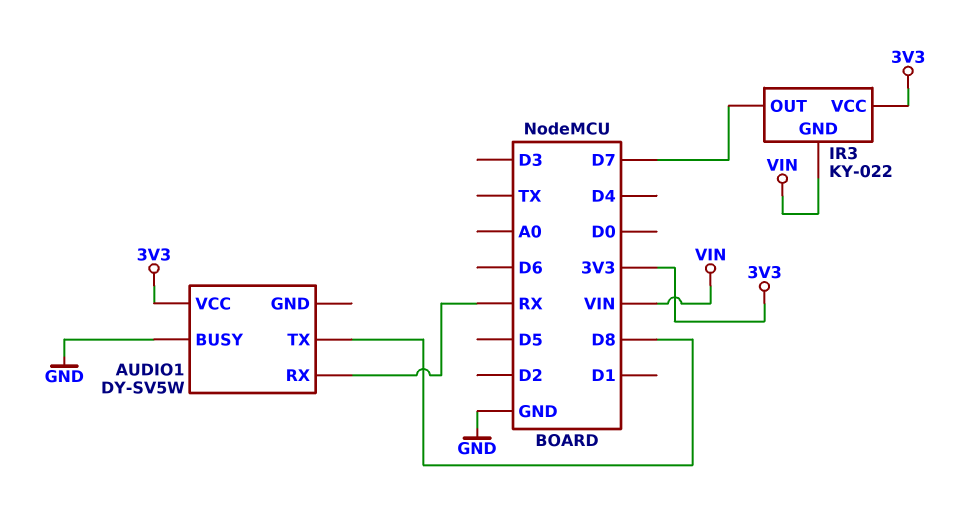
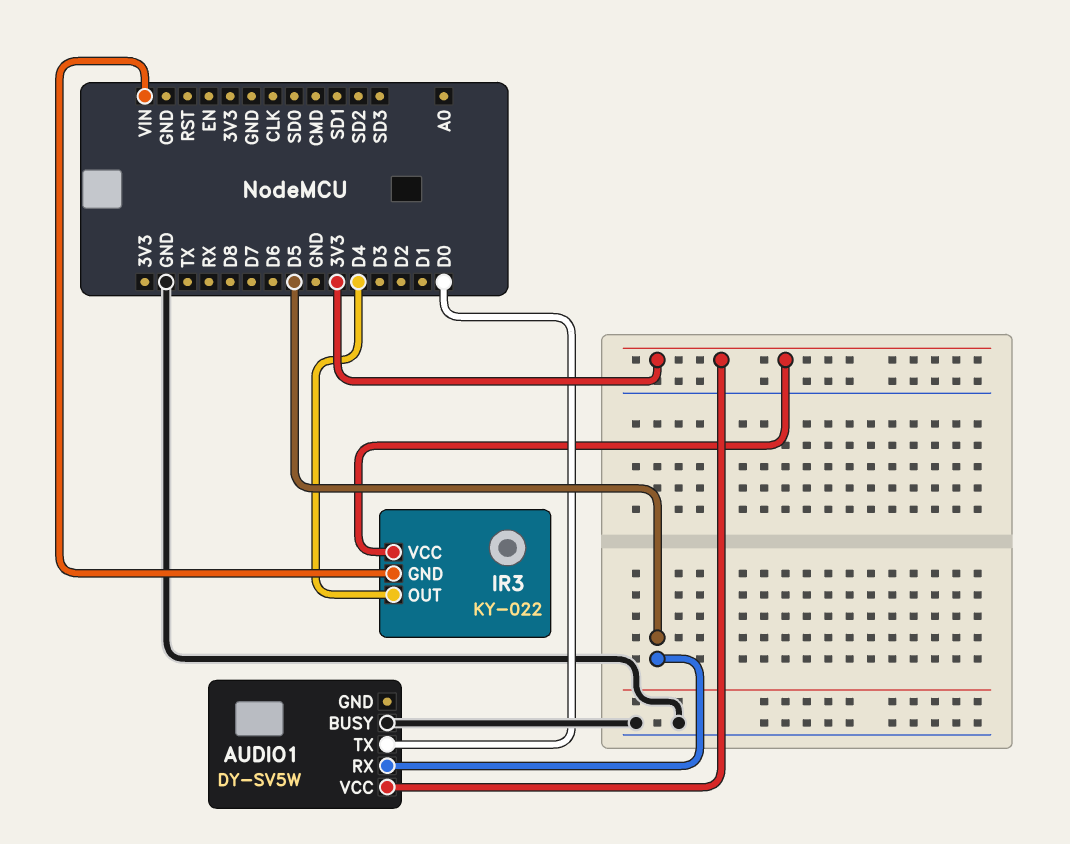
AUDIO1 pin RX: RX -> D5
AUDIO1 pin TX: D8 -> D0
IR3 pin OUT: D7 -> D4

